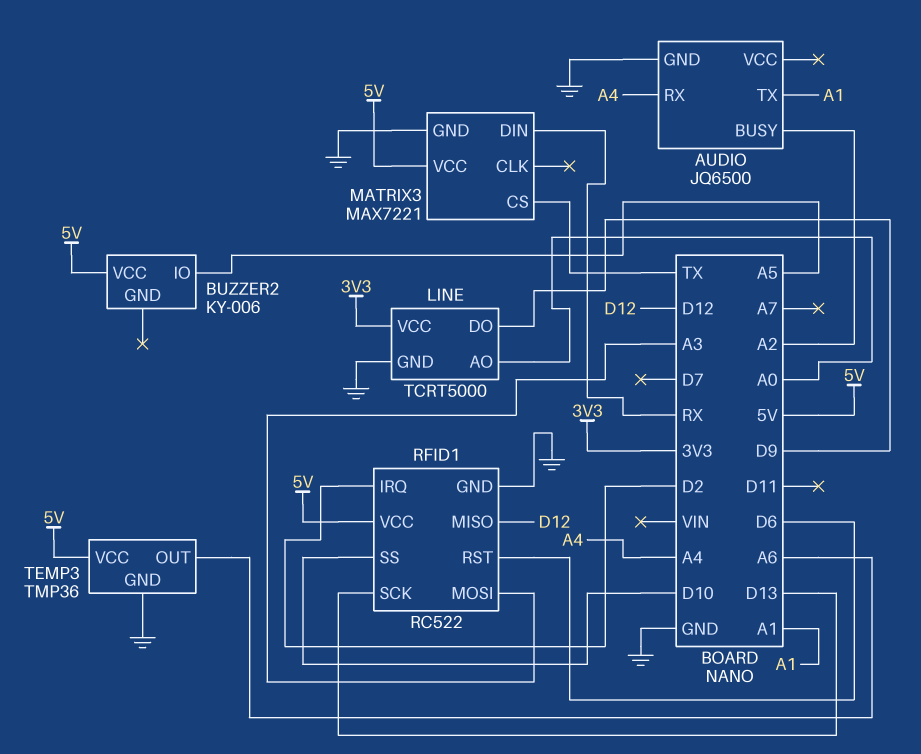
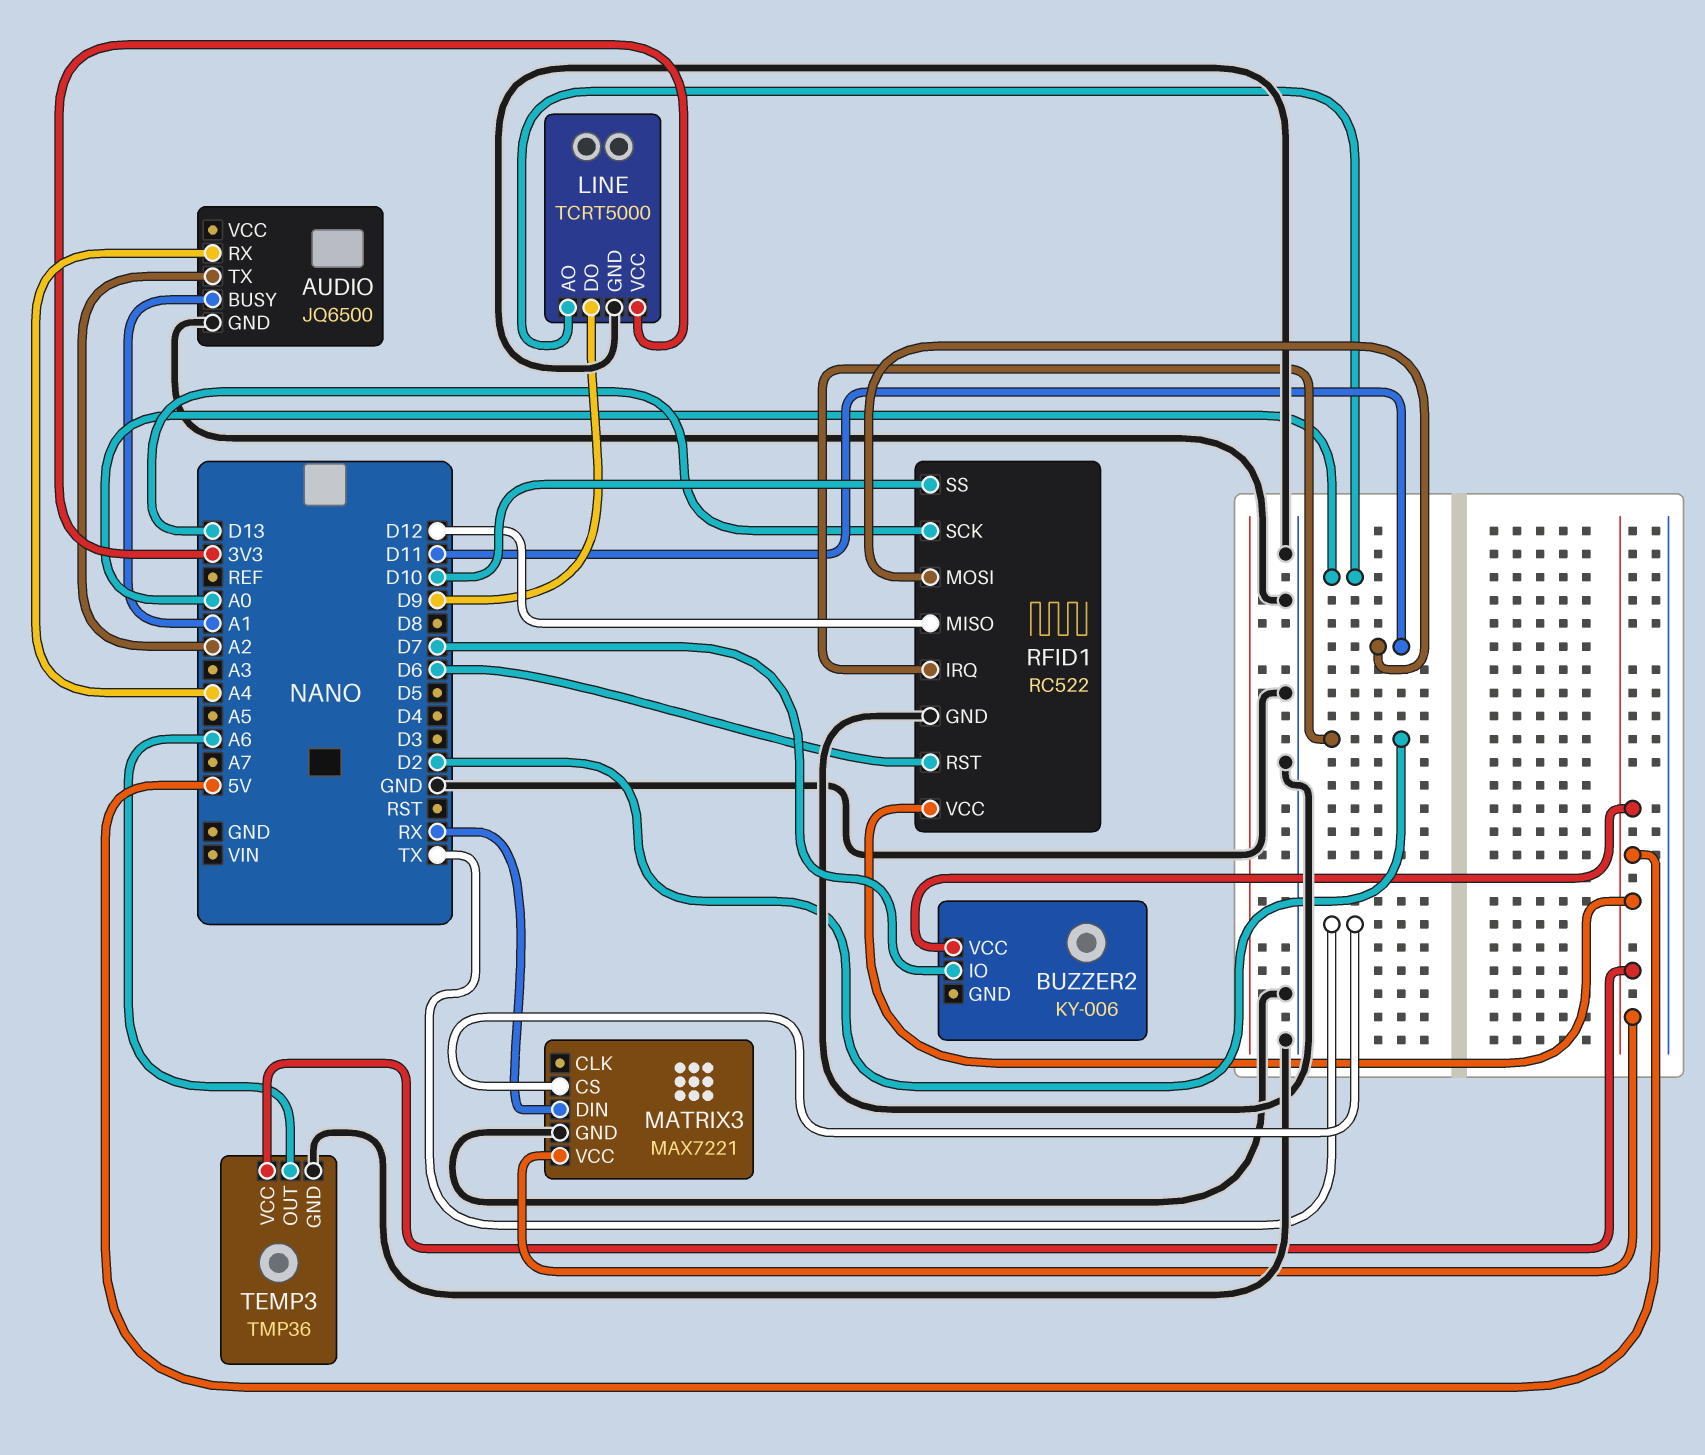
AUDIO pin BUSY: A2 -> A1
AUDIO pin TX: A1 -> A2
BUZZER2 pin IO: A5 -> D7
RFID1 pin MOSI: A3 -> D11

